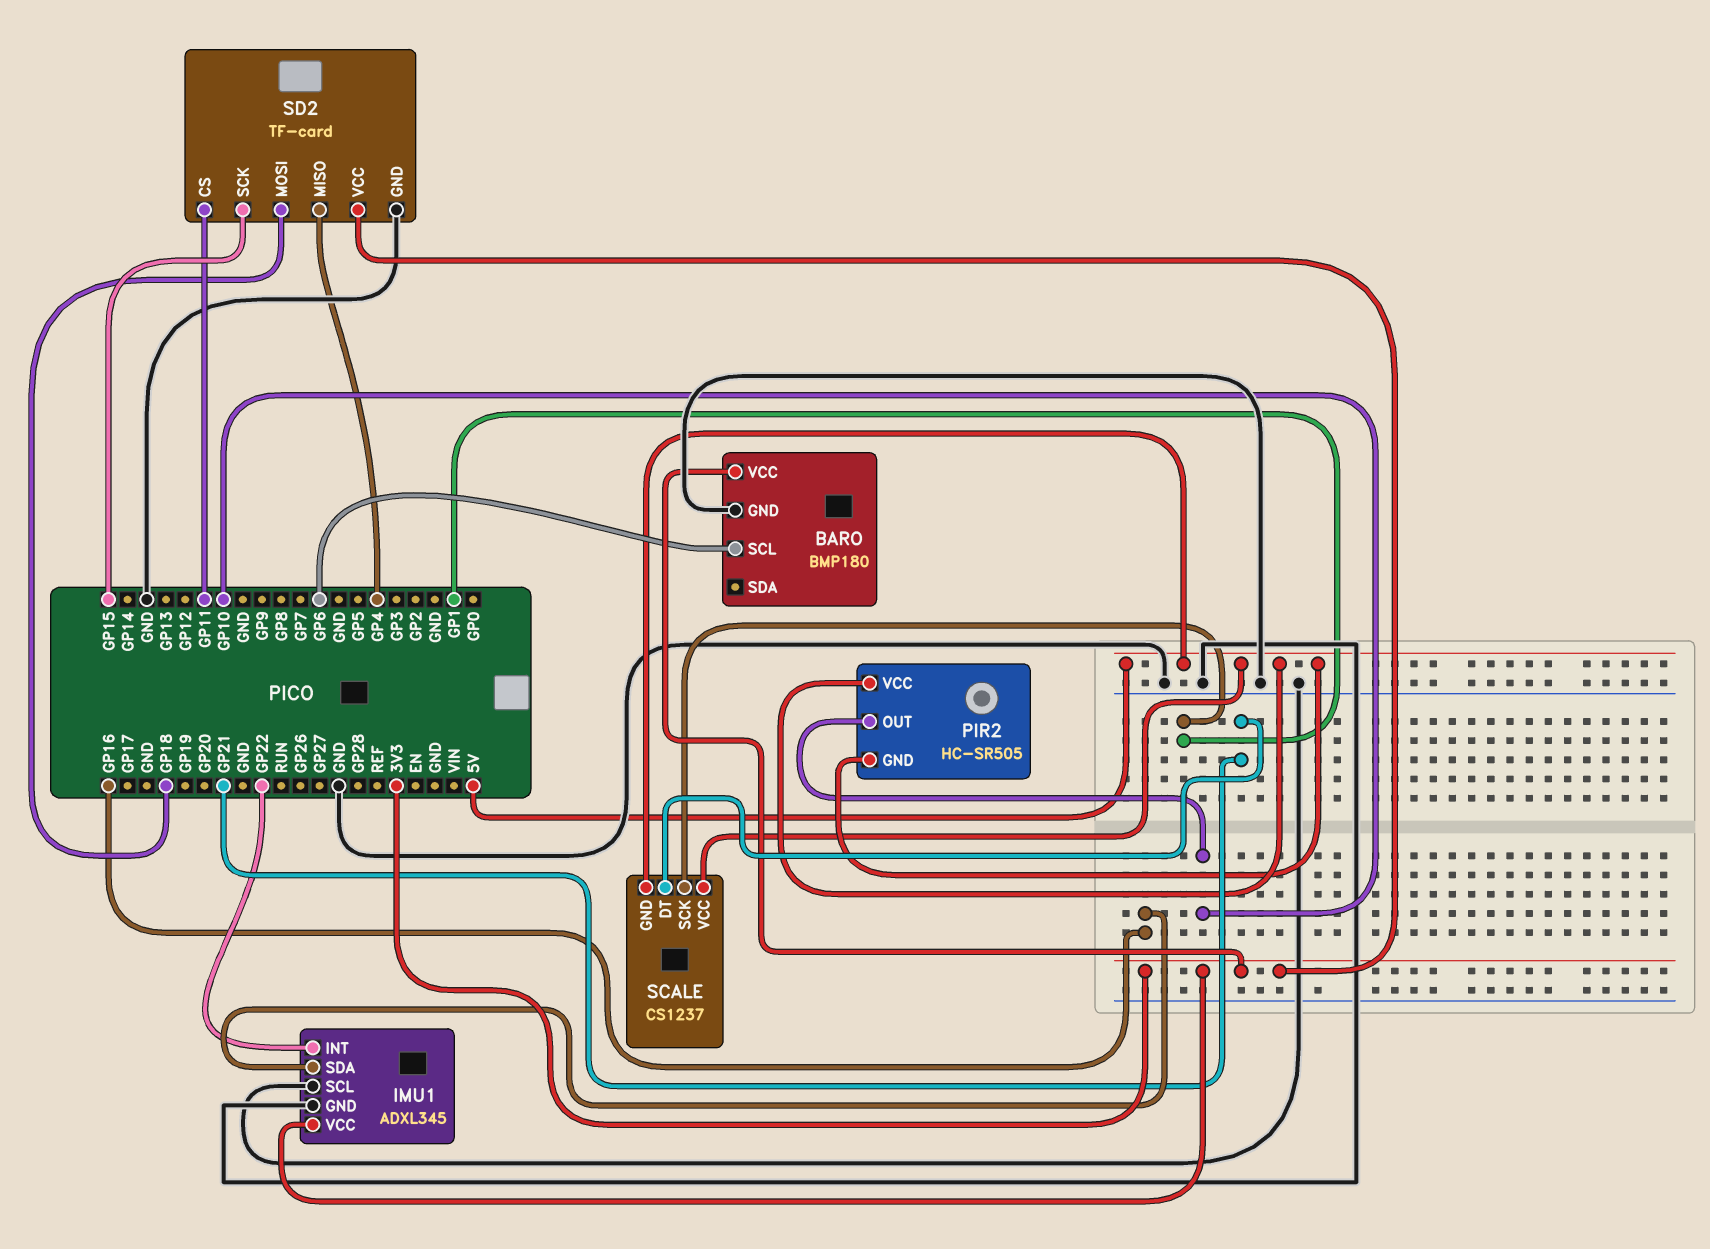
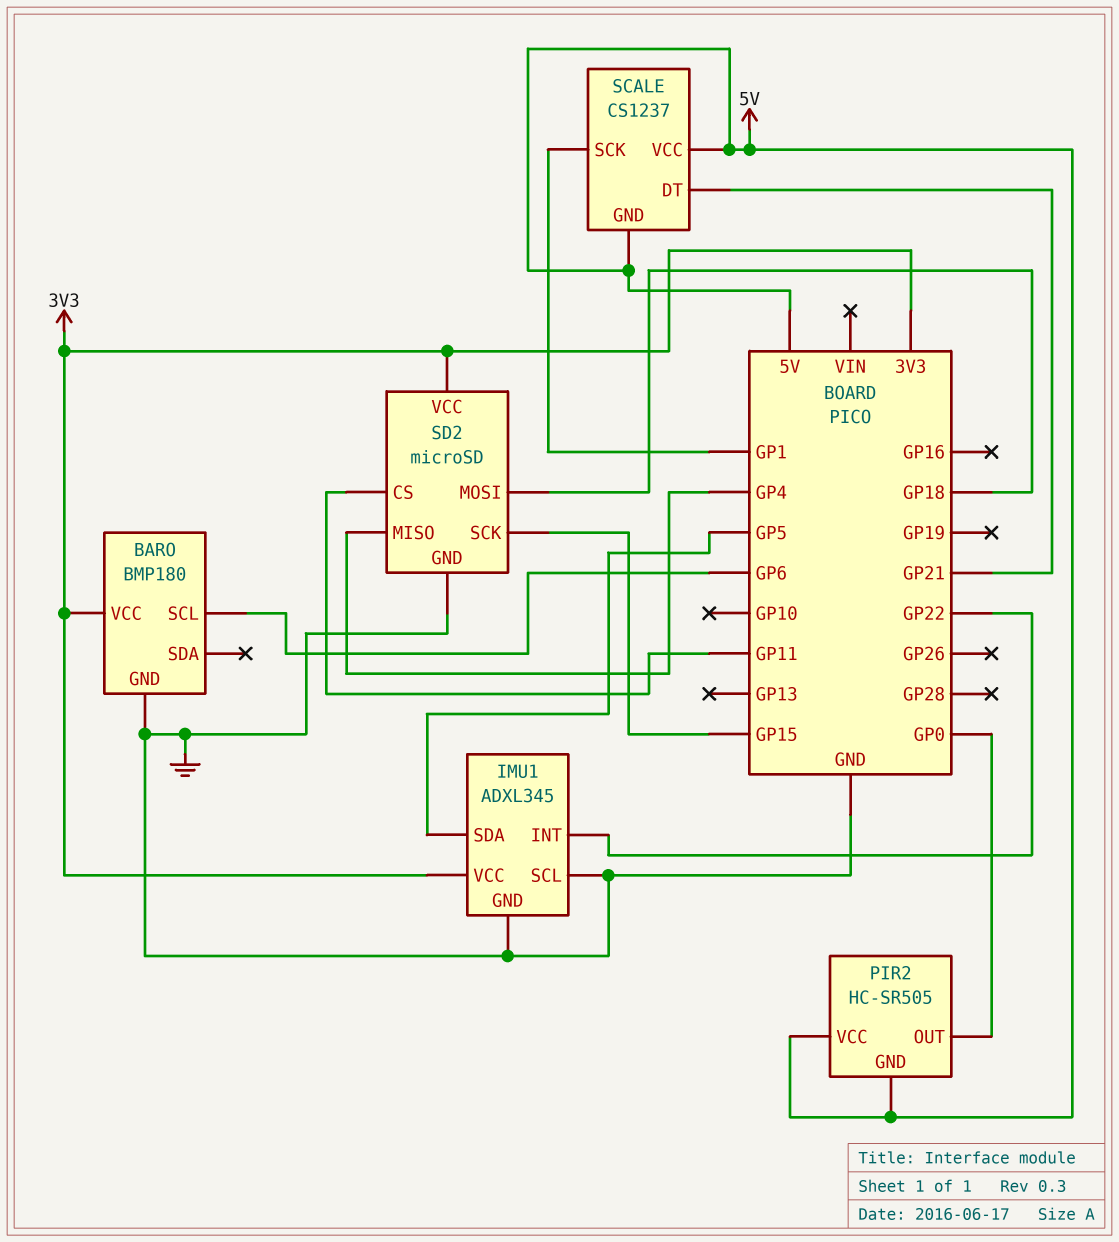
IMU1 pin SDA: GP16 -> GP5
PIR2 pin OUT: GP10 -> GP0
SD2: TF-card -> microSD

